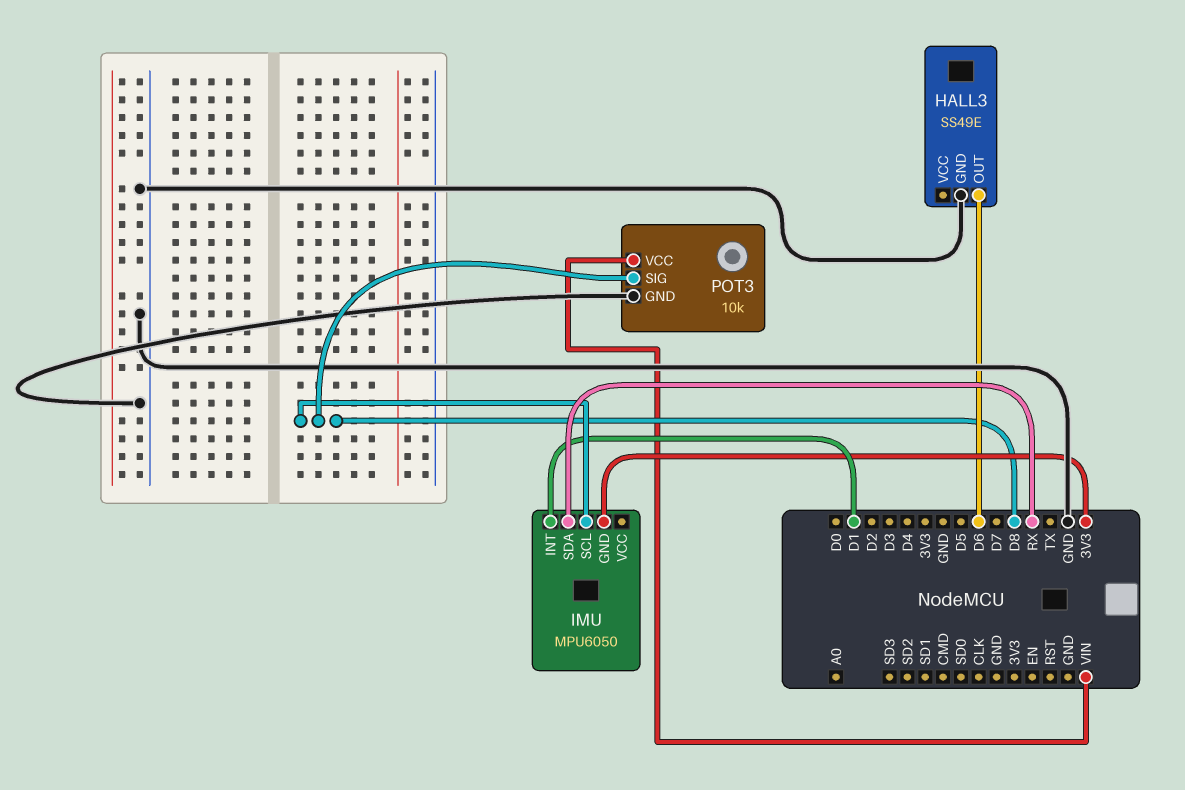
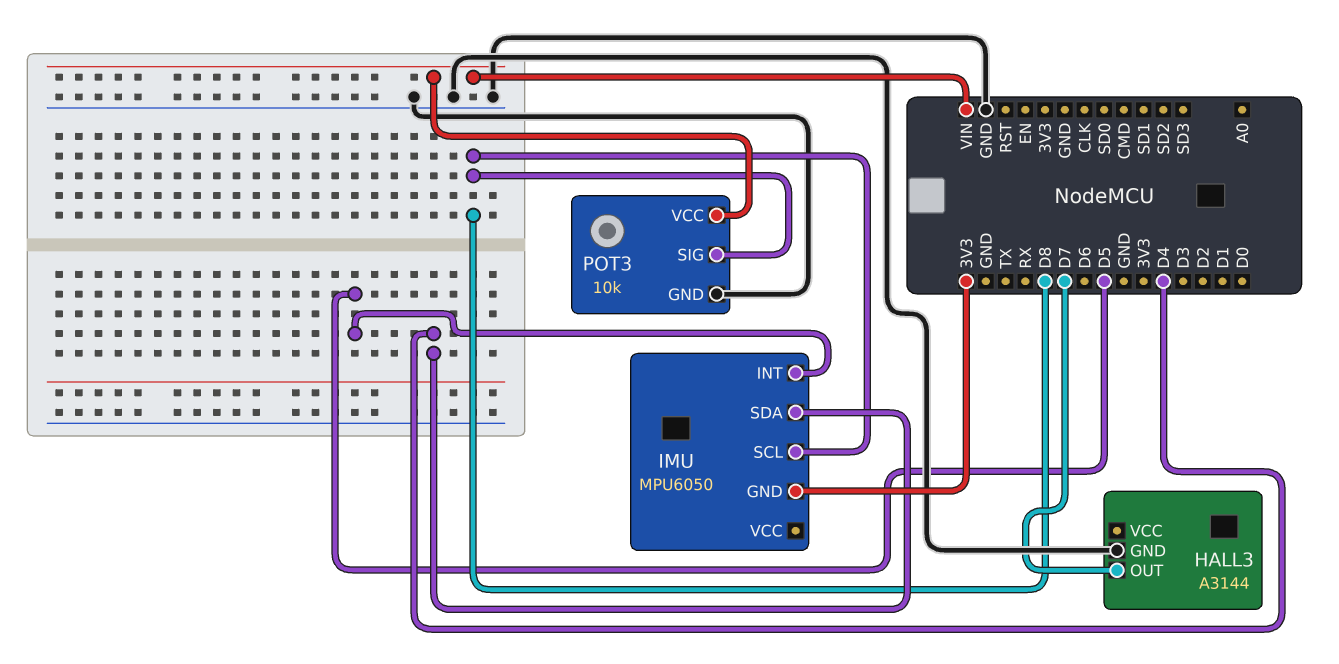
HALL3: SS49E -> A3144
HALL3 pin OUT: D6 -> D7
IMU pin INT: D1 -> D5
IMU pin SDA: RX -> D4

